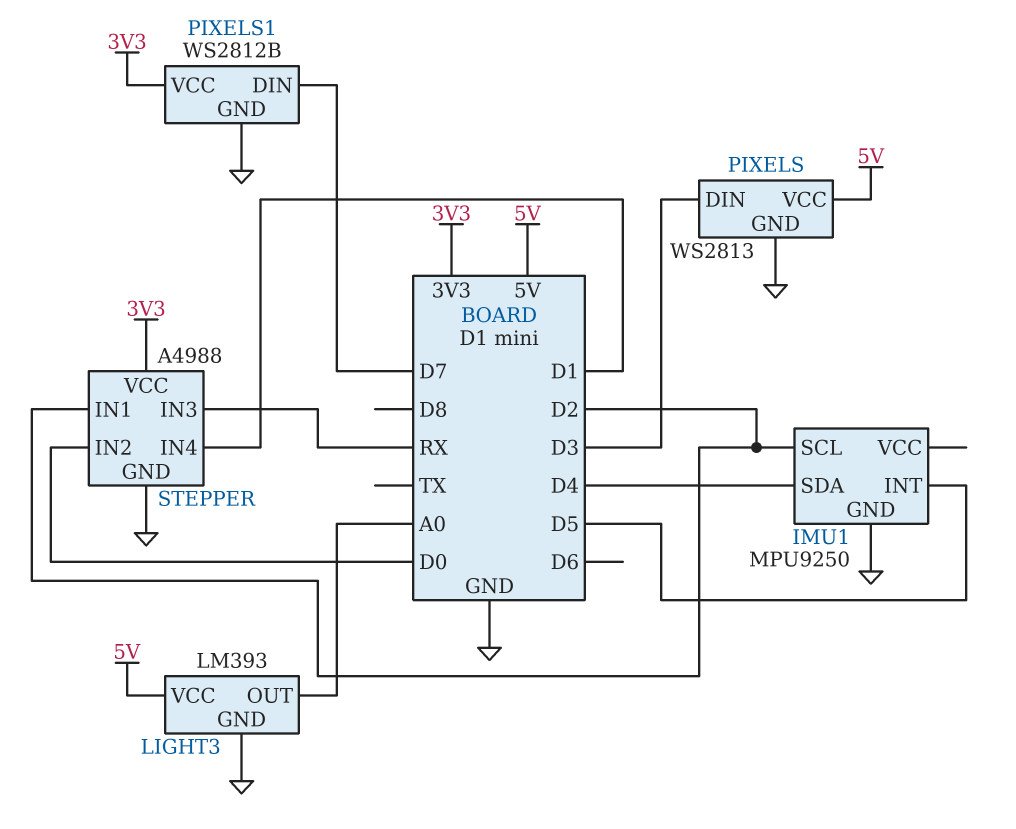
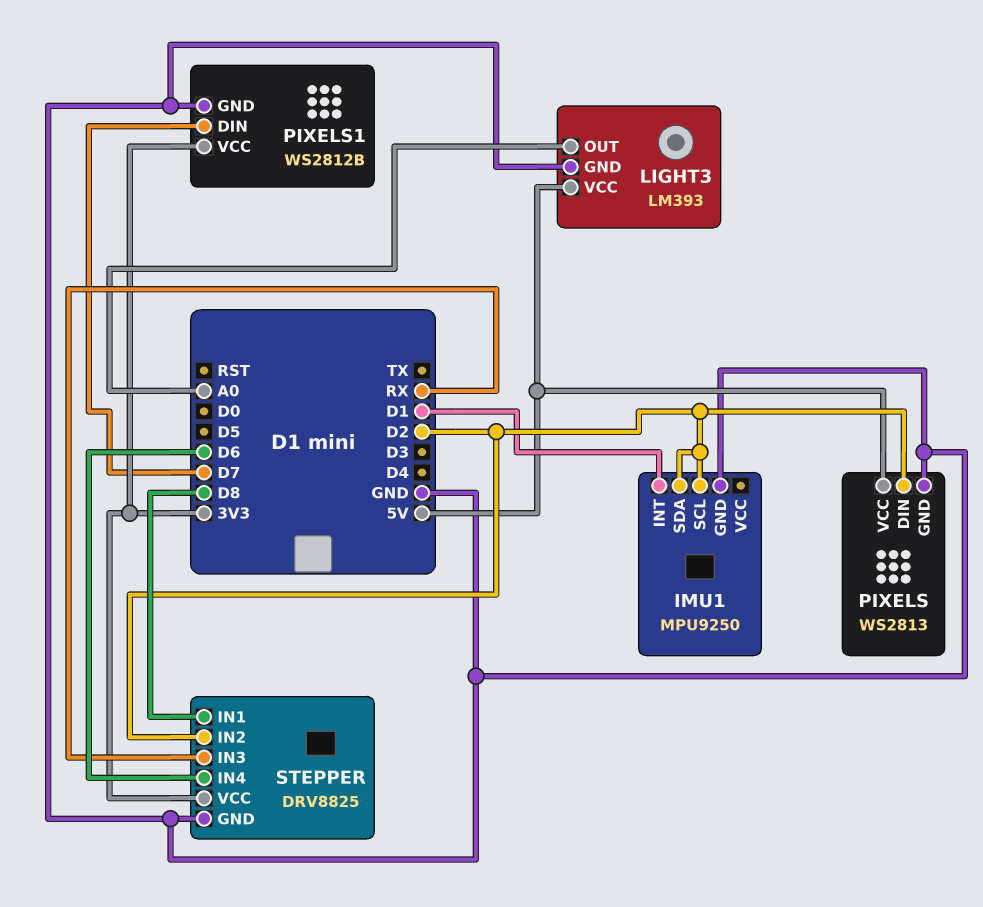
IMU1 pin INT: D5 -> D1
IMU1 pin SDA: D4 -> D2
PIXELS pin DIN: D3 -> D2
STEPPER: A4988 -> DRV8825
STEPPER pin IN1: D2 -> D8
STEPPER pin IN2: D0 -> D2
STEPPER pin IN4: D1 -> D6

